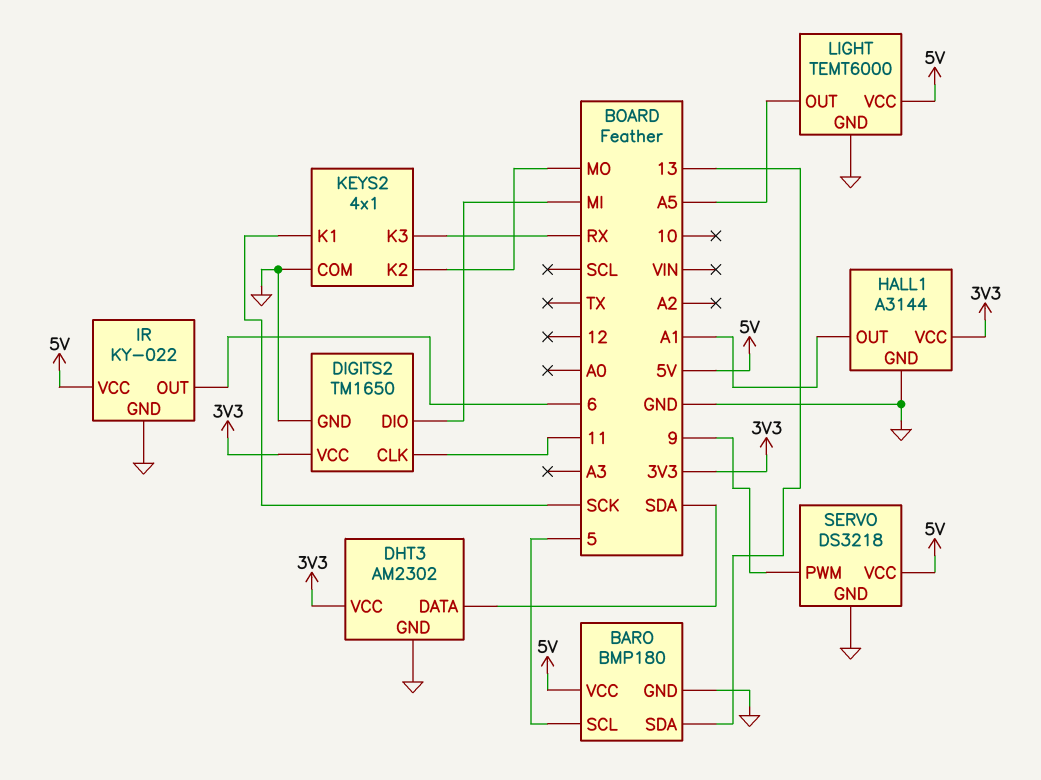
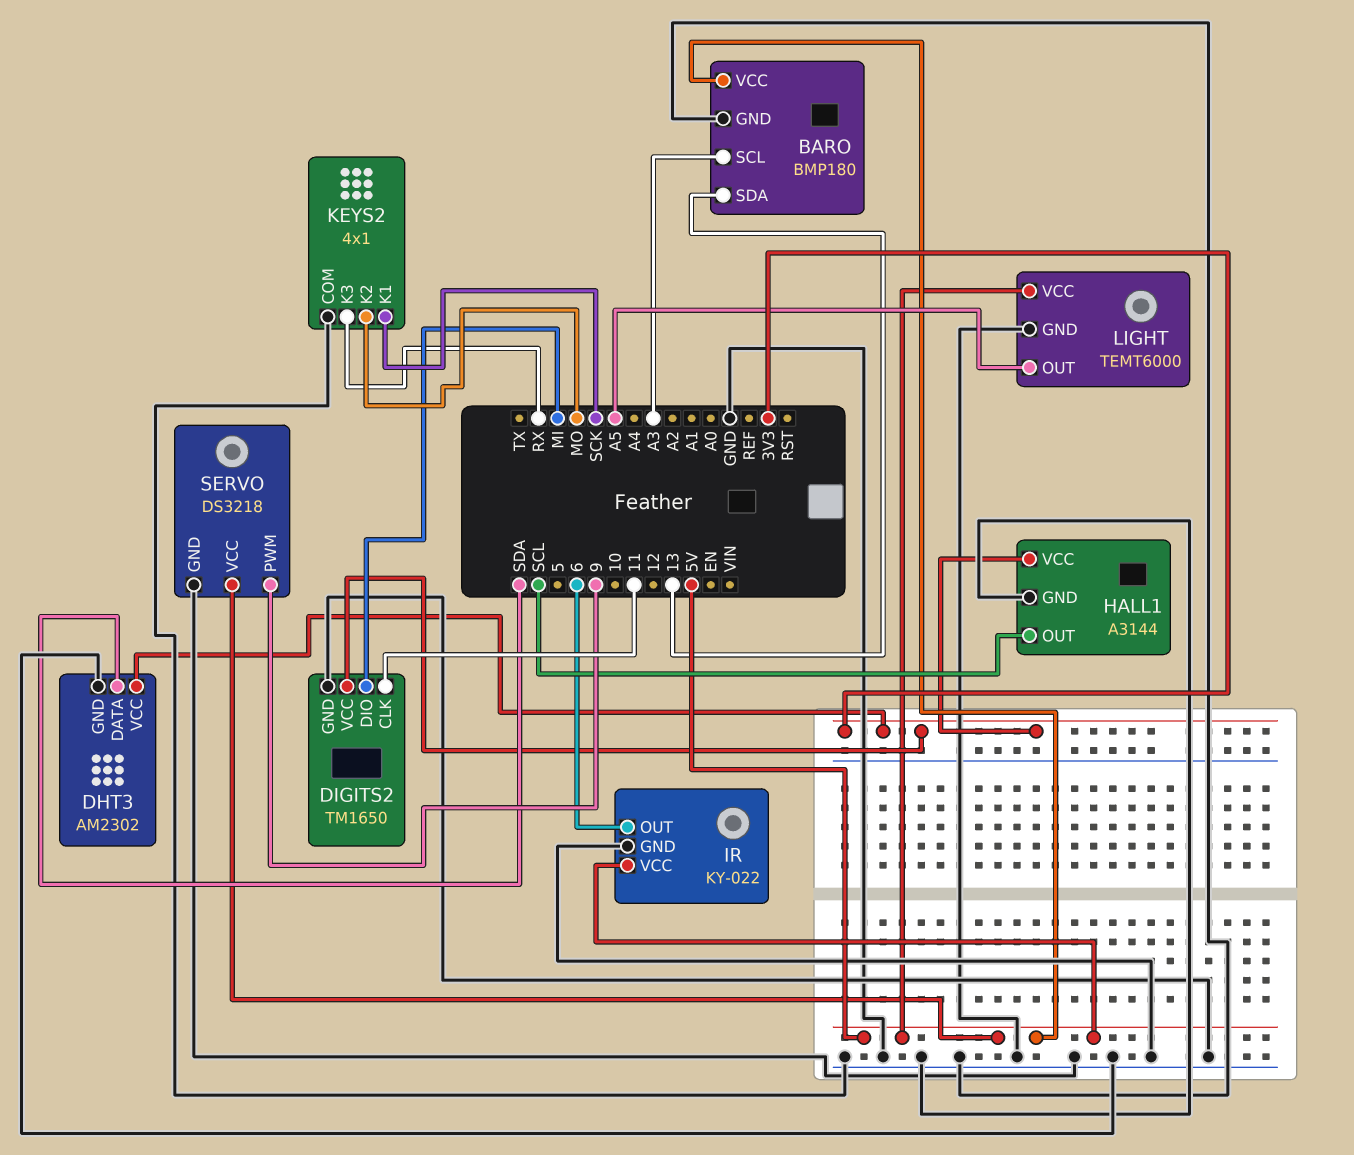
BARO pin SCL: 5 -> A3
HALL1 pin OUT: A1 -> SCL

